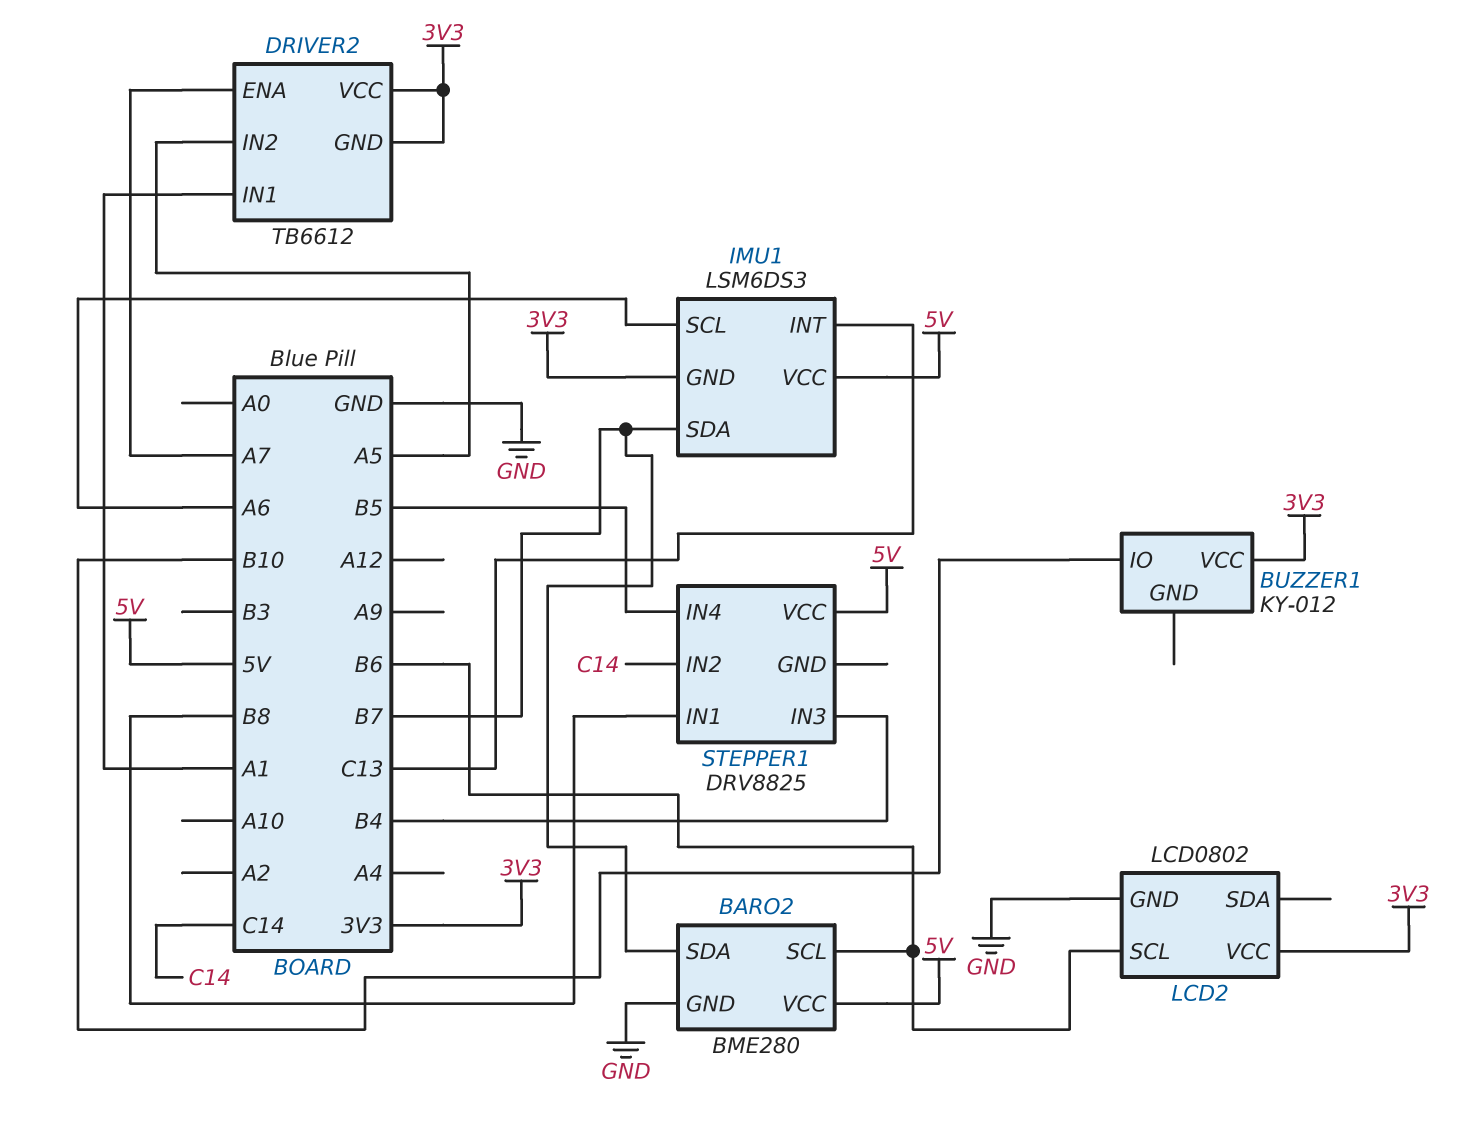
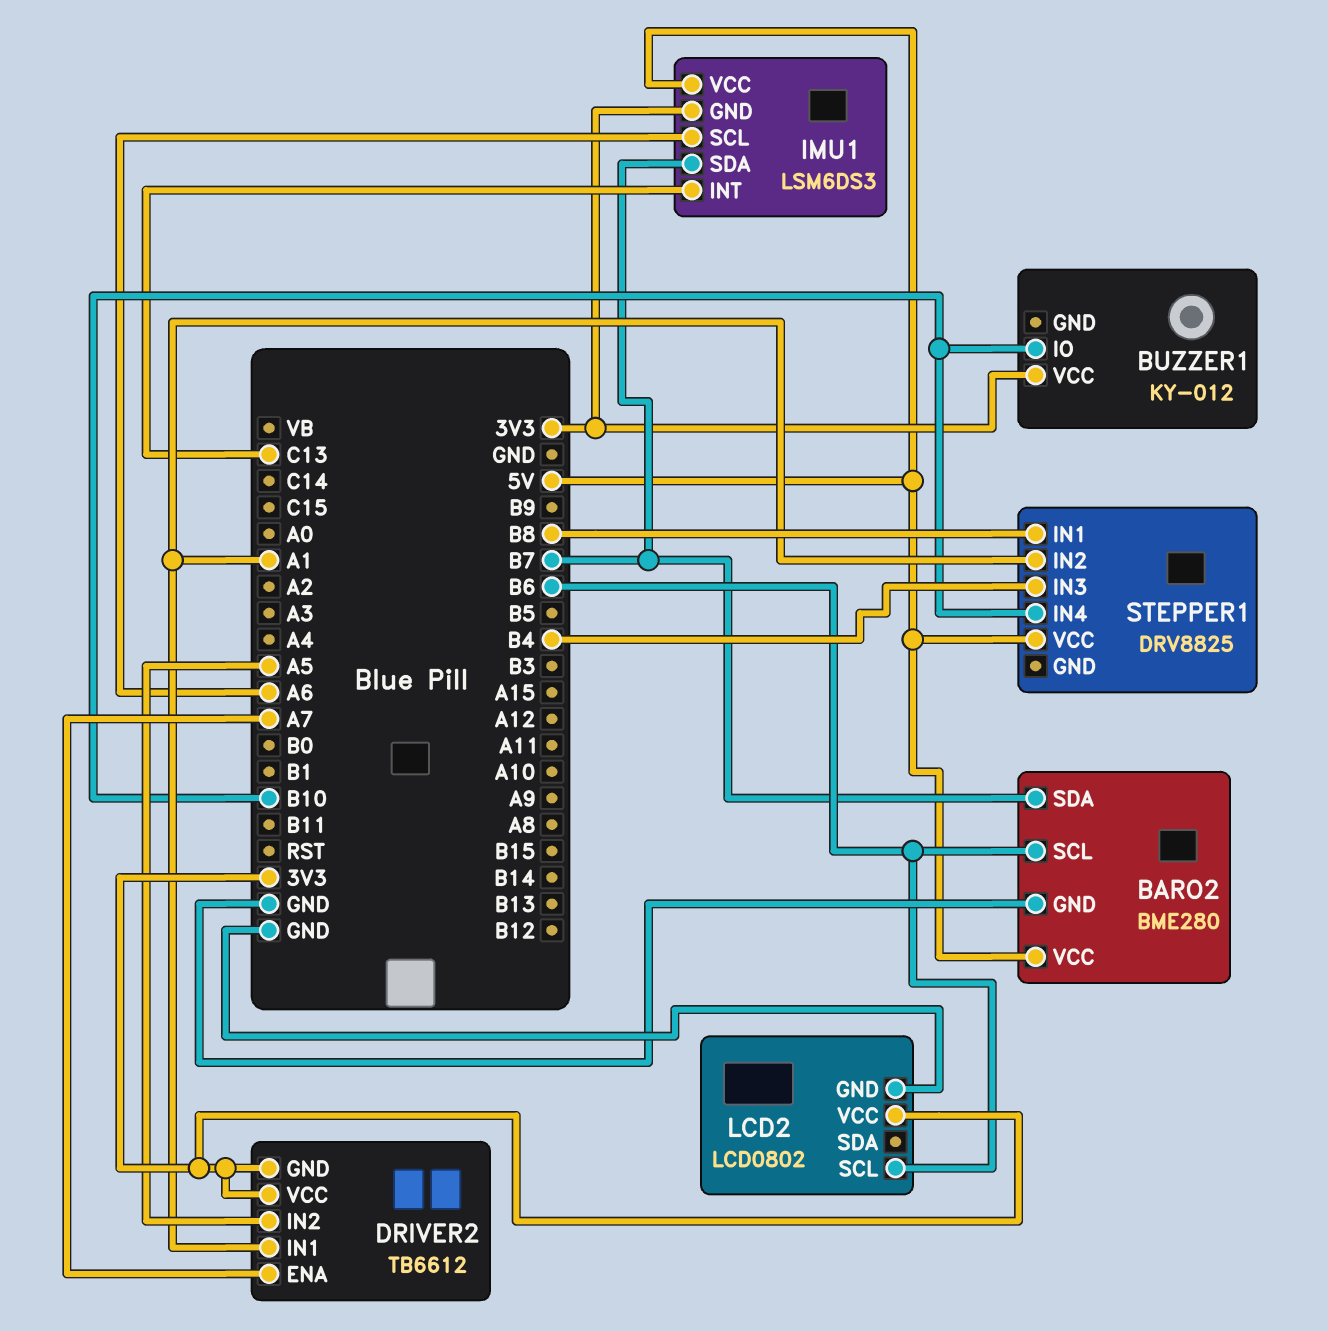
STEPPER1 pin IN2: C14 -> A1
STEPPER1 pin IN4: B5 -> B10

